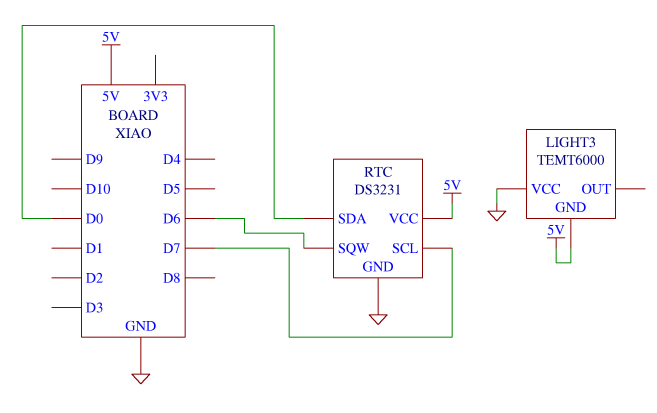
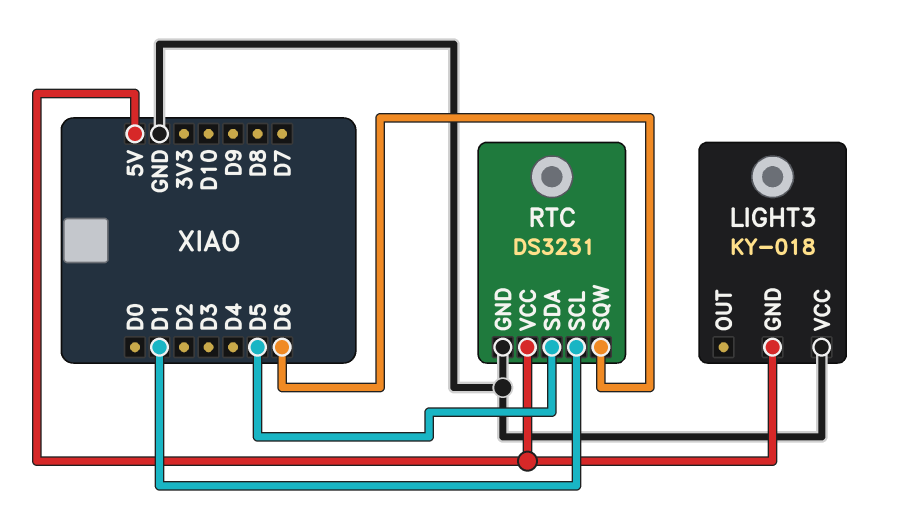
LIGHT3: TEMT6000 -> KY-018
RTC pin SCL: D7 -> D1
RTC pin SDA: D0 -> D5

